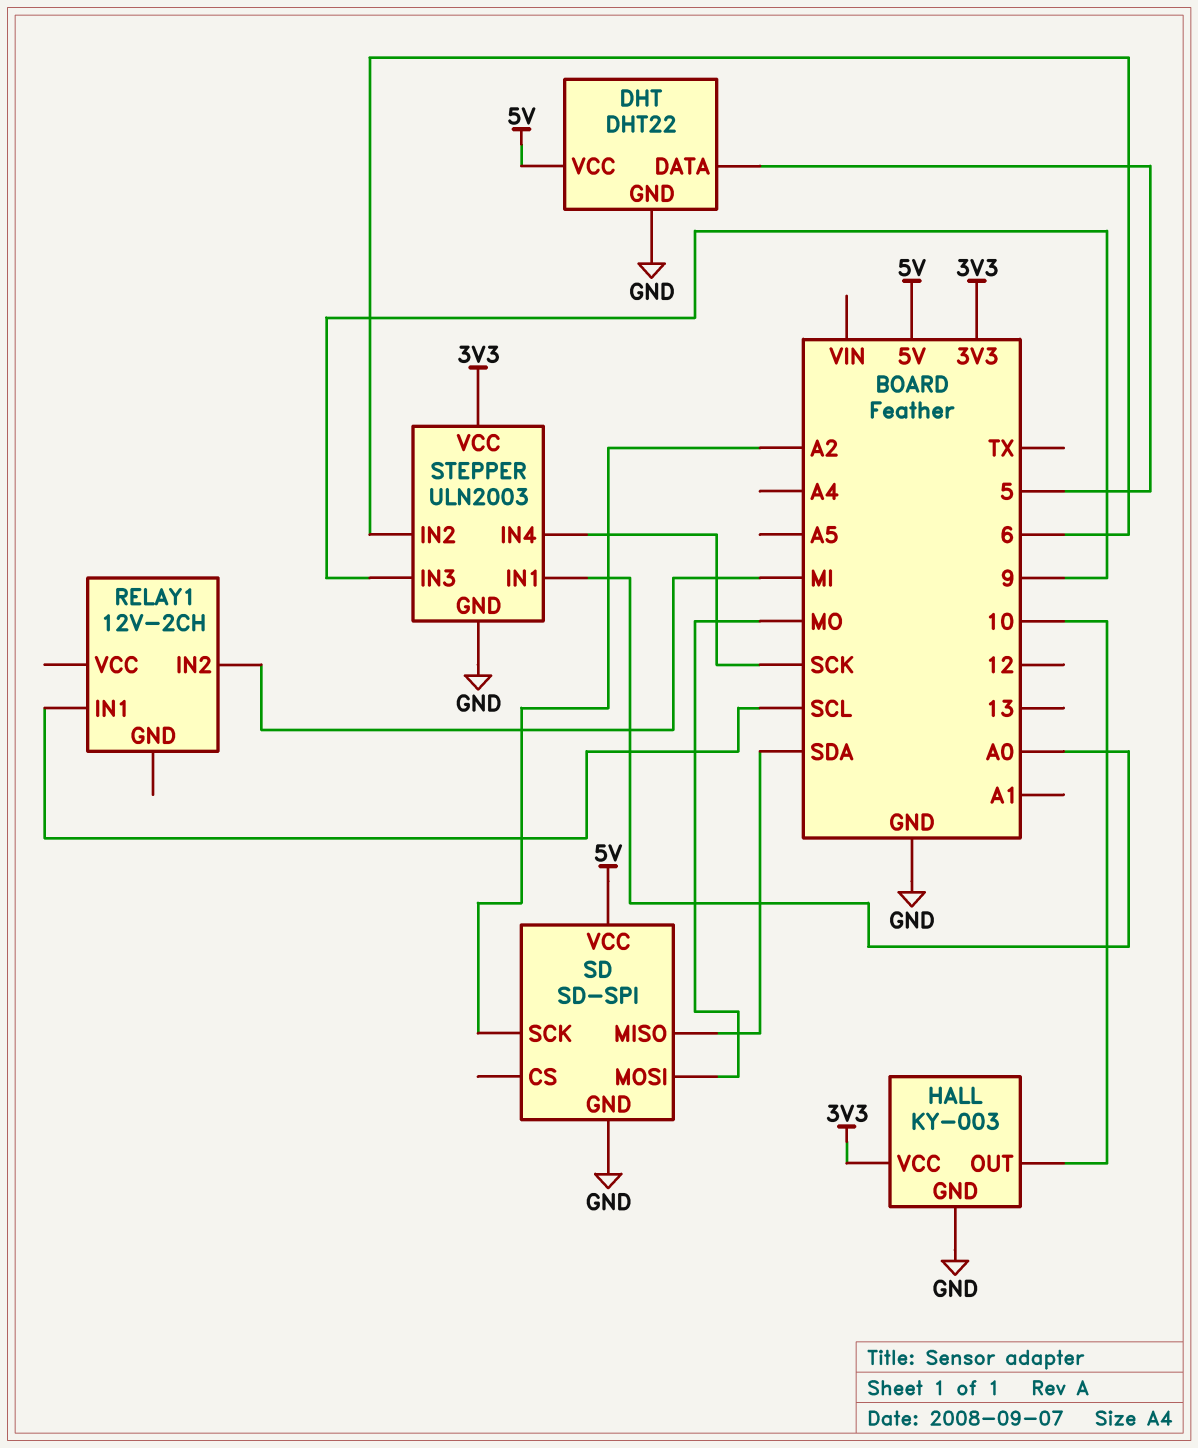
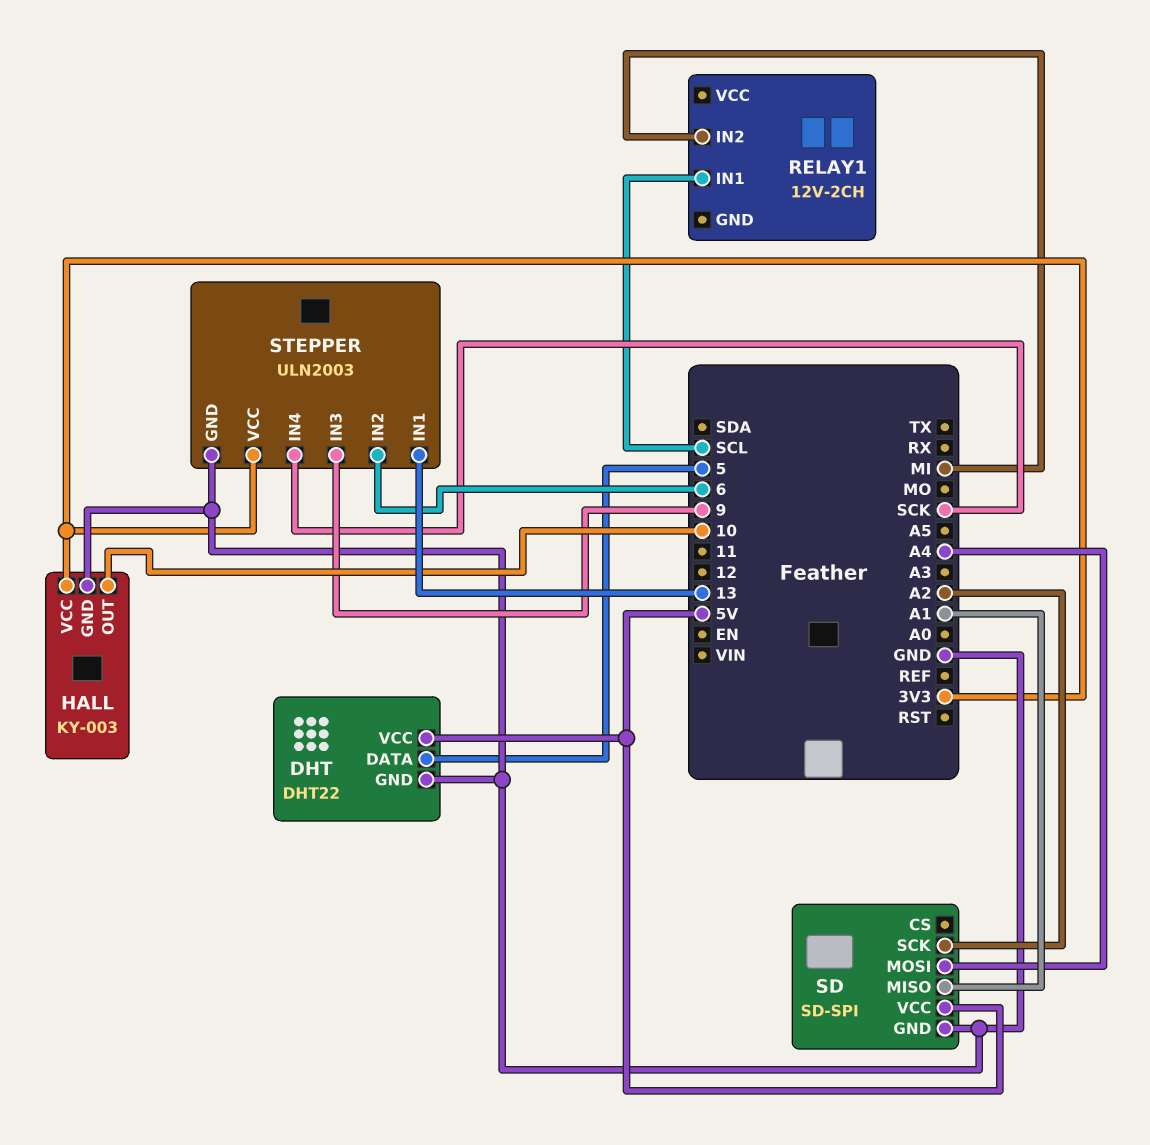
SD pin MISO: SDA -> A1
SD pin MOSI: MO -> A4
STEPPER pin IN1: A0 -> 13

